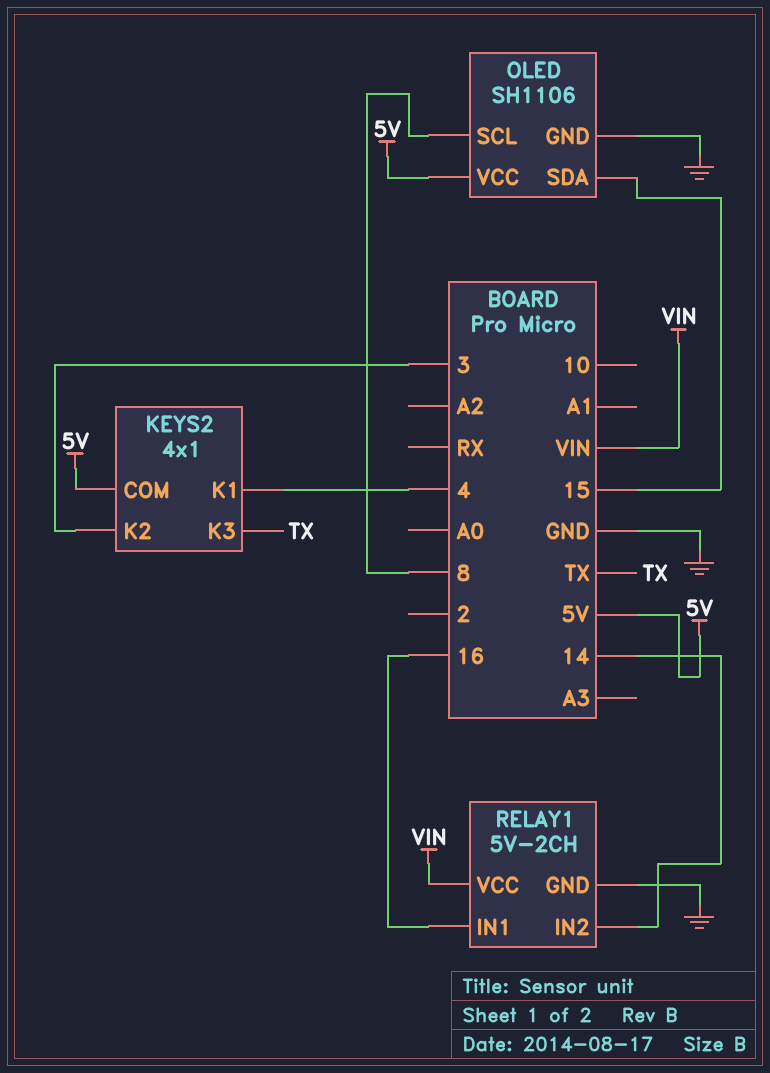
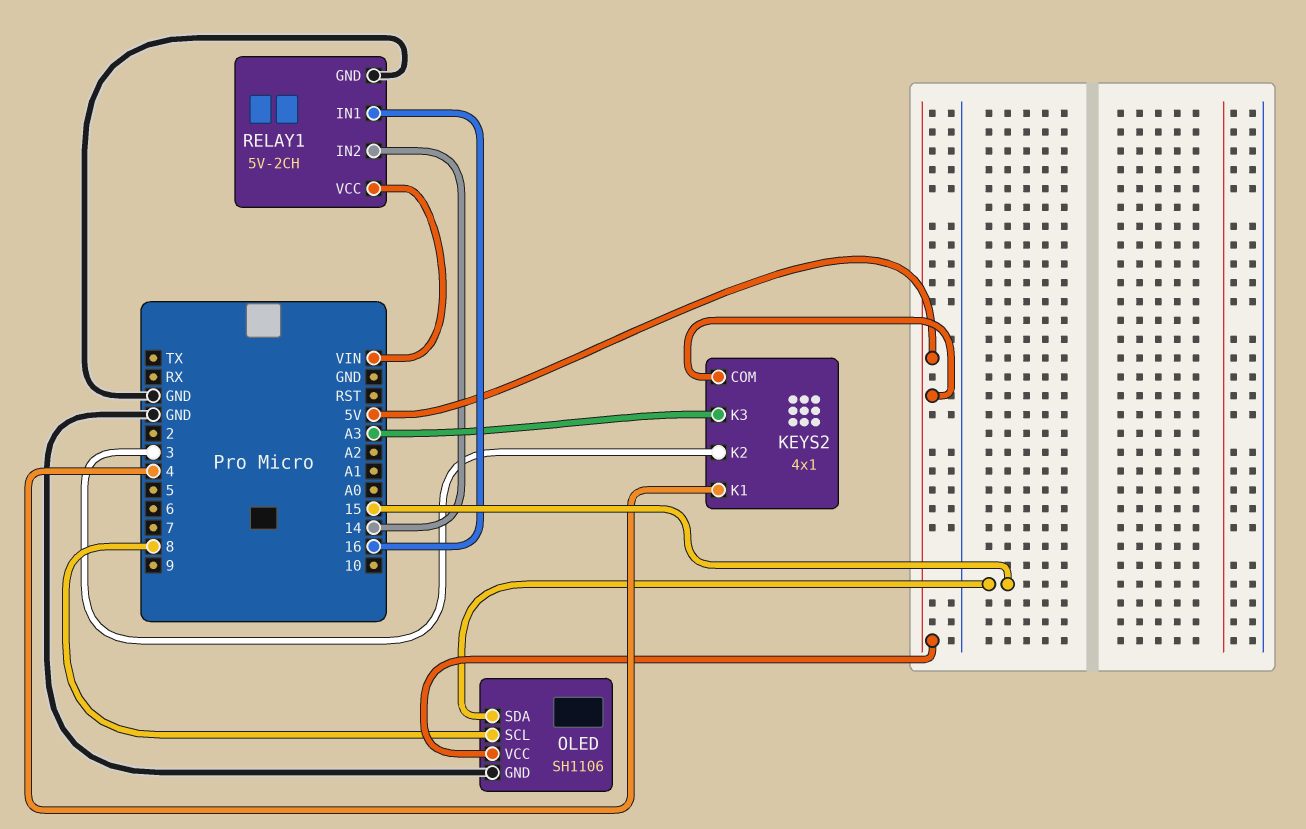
KEYS2 pin K3: TX -> A3

